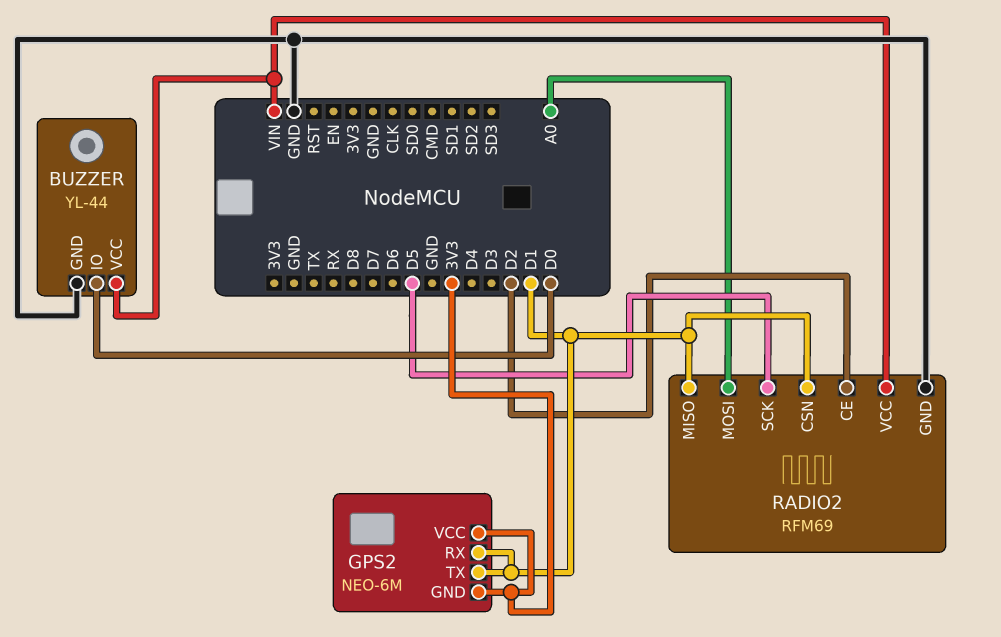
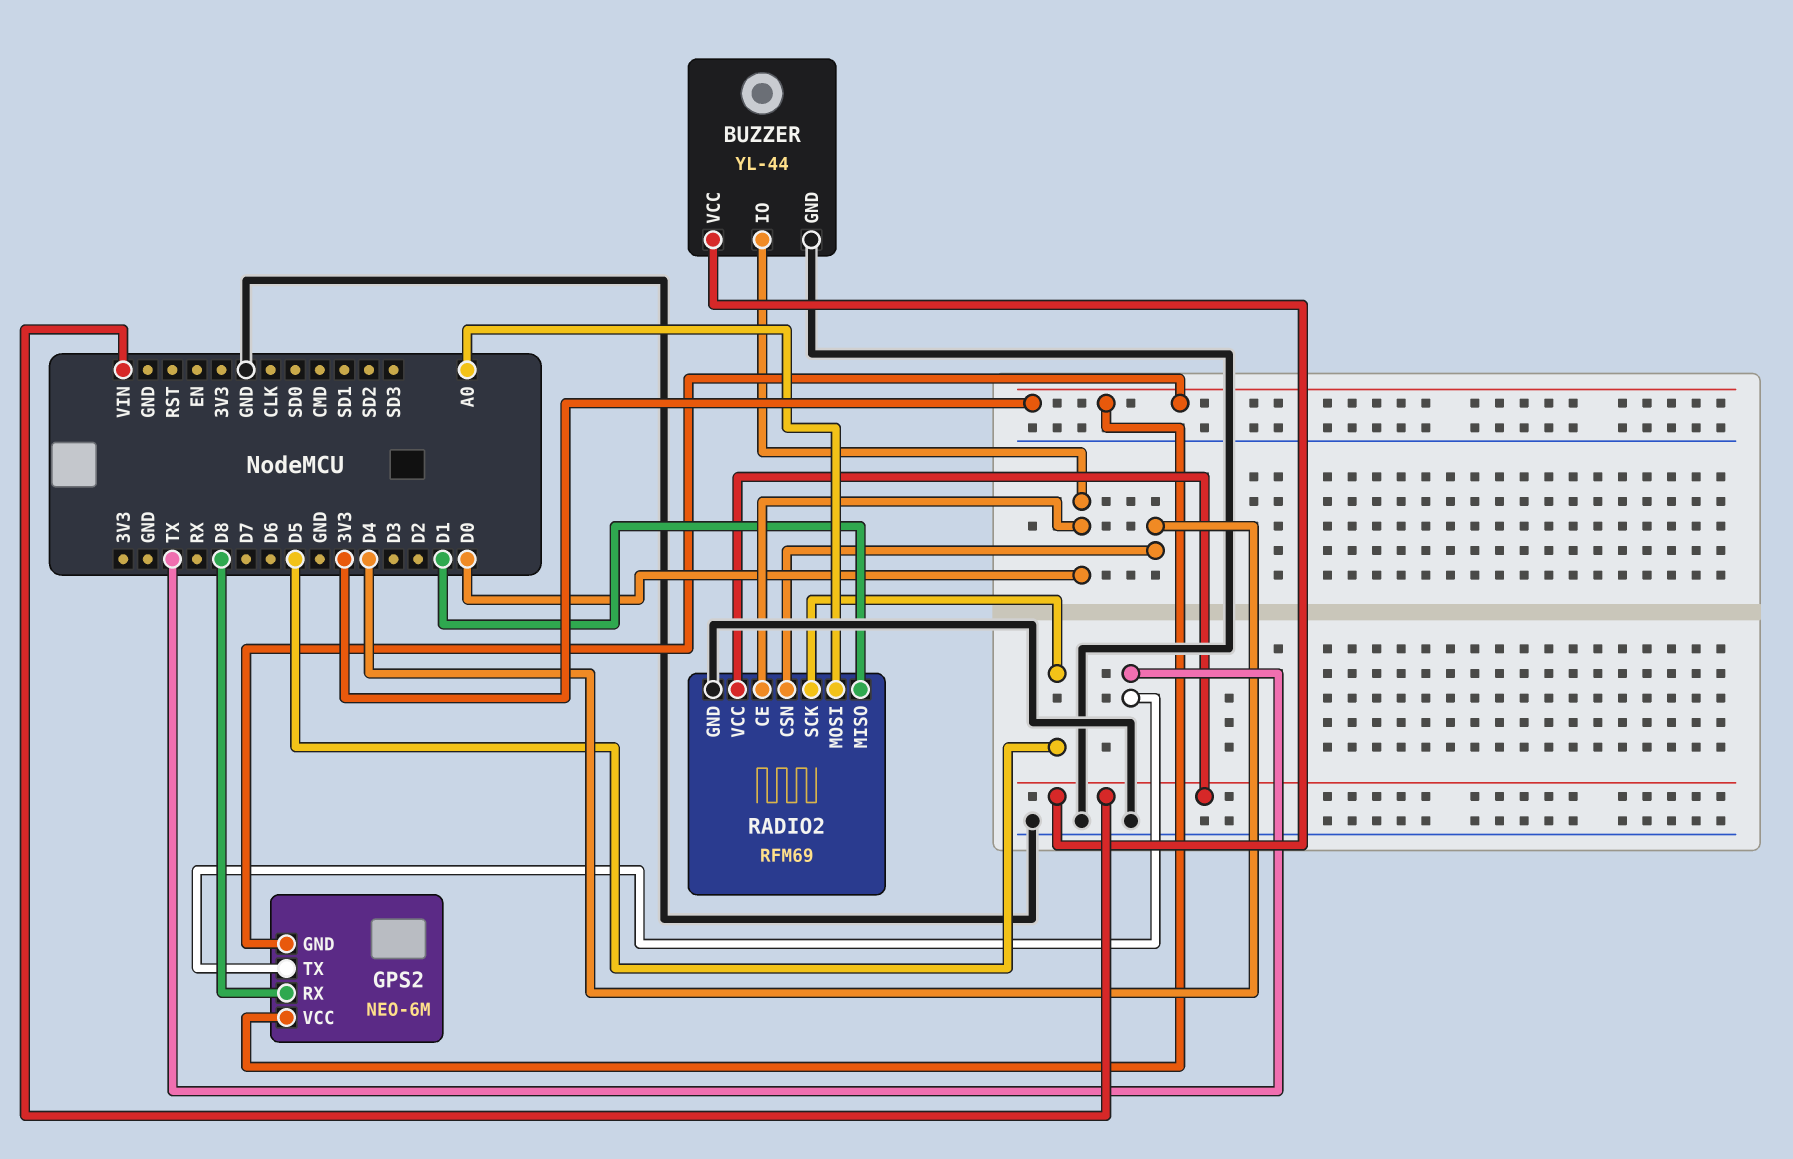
GPS2 pin RX: D1 -> D8
GPS2 pin TX: D1 -> TX
RADIO2 pin CE: D2 -> D0
RADIO2 pin CSN: D1 -> D4

